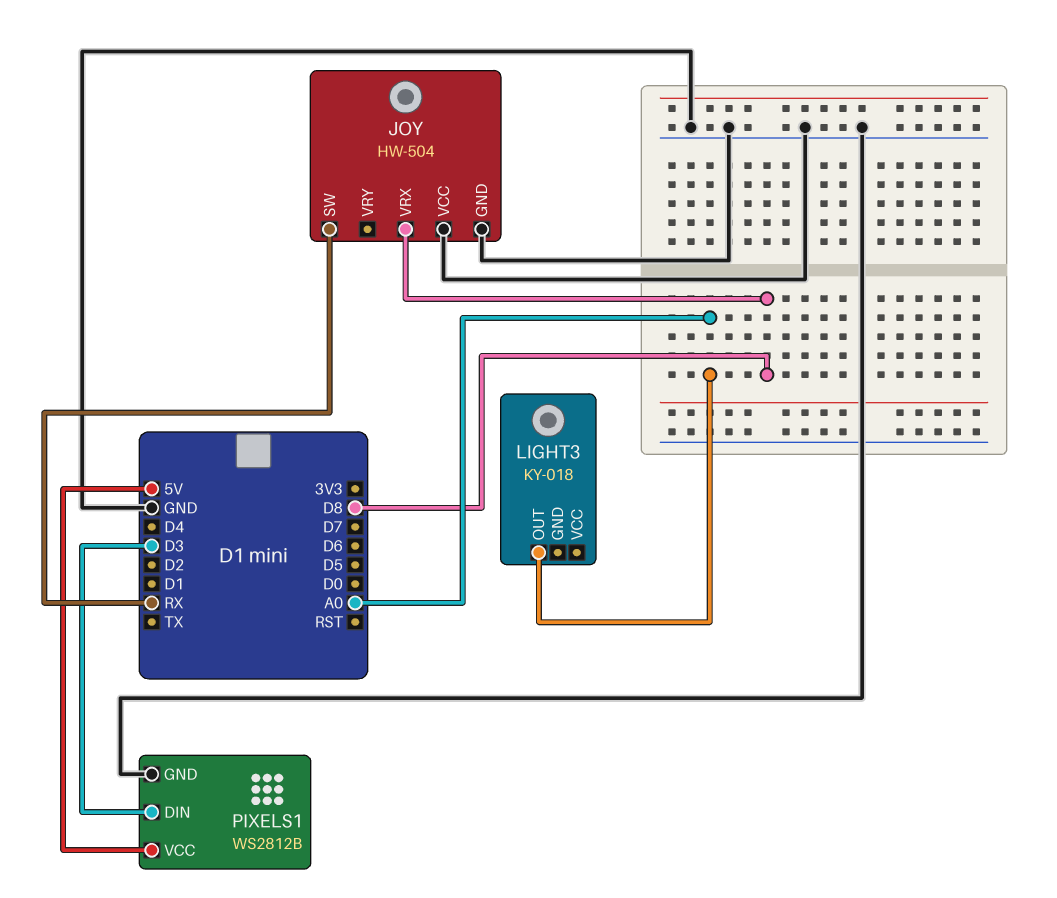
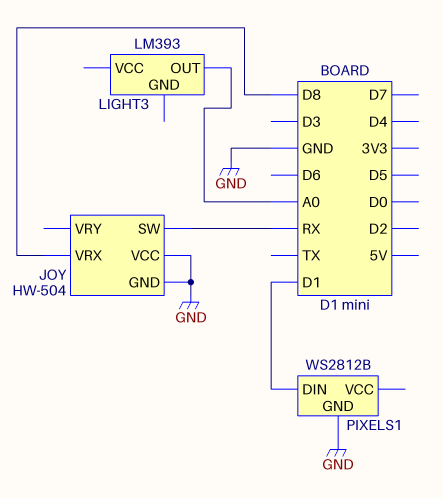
LIGHT3: KY-018 -> LM393
PIXELS1 pin DIN: D3 -> D1
PIXELS1 pin VCC: 5V -> none

